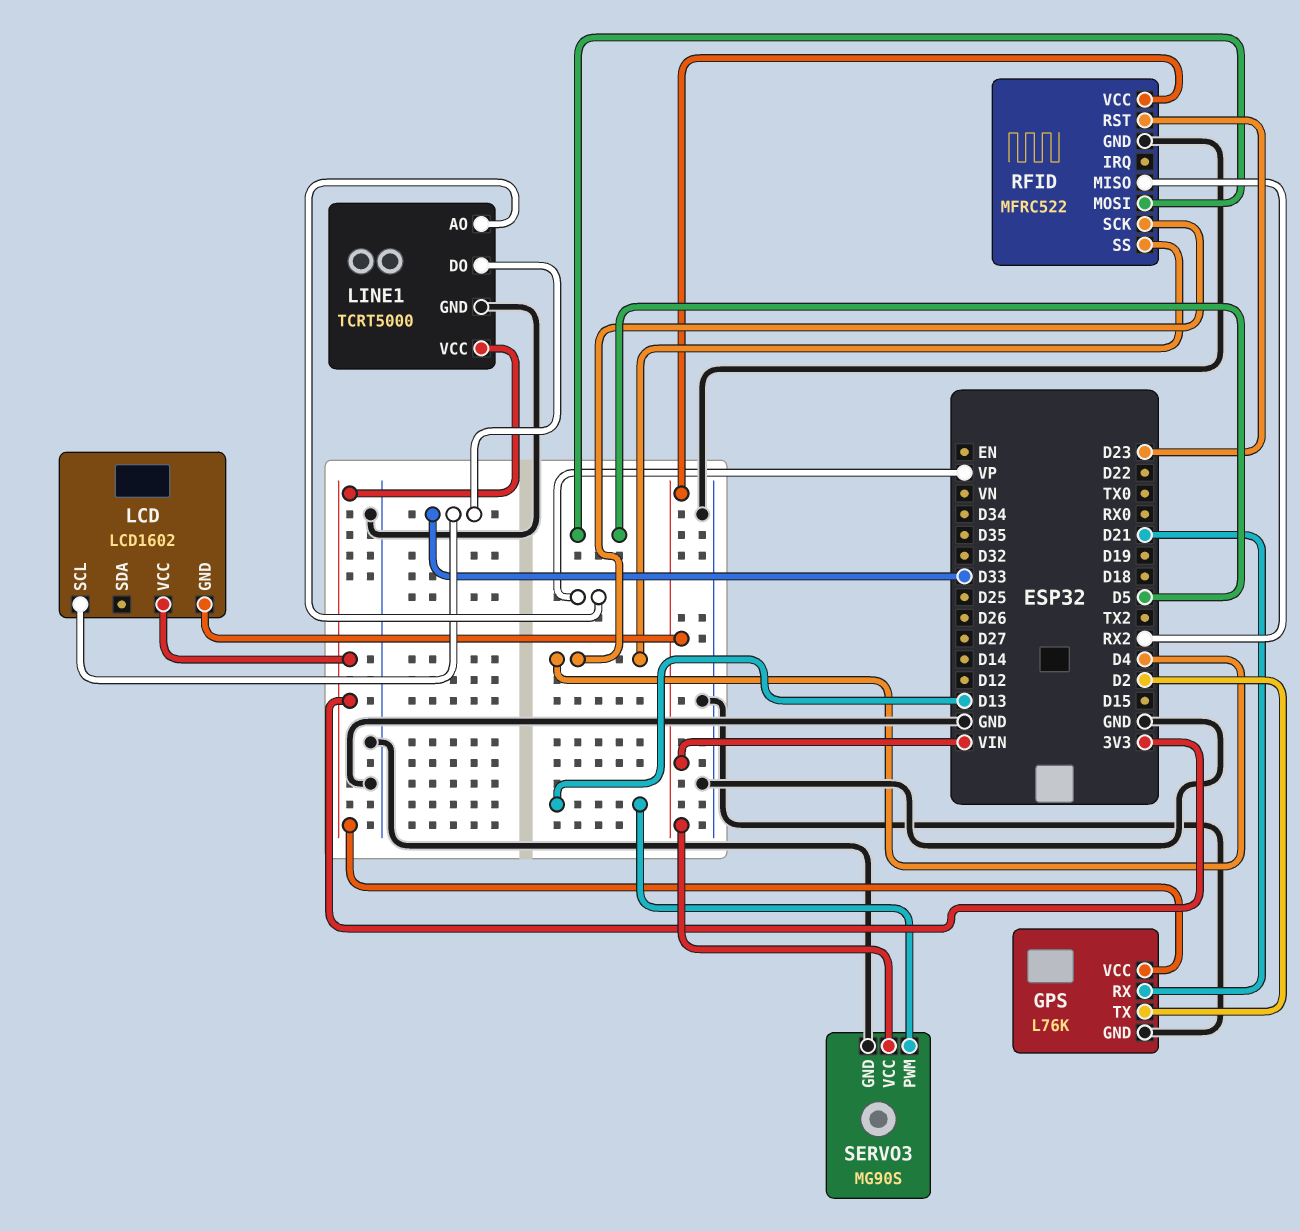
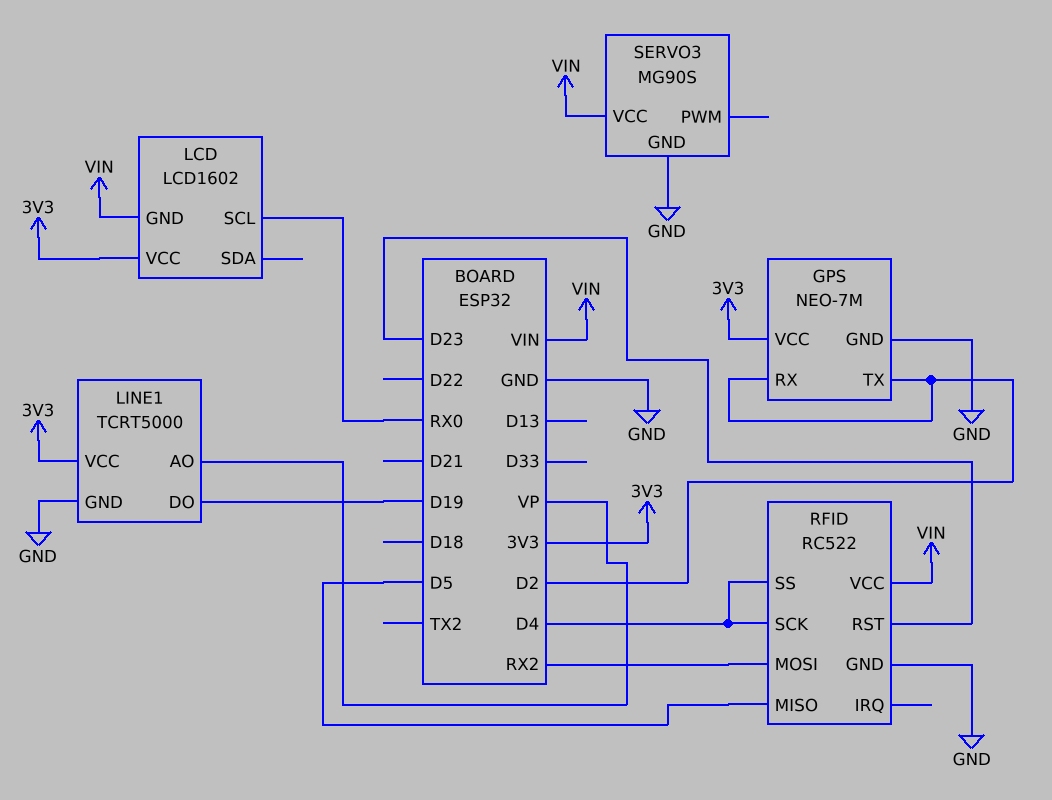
GPS: L76K -> NEO-7M
GPS pin RX: D21 -> D2
LCD pin SCL: D33 -> RX0
LINE1 pin DO: D33 -> D19
RFID: MFRC522 -> RC522
RFID pin MISO: RX2 -> D5
RFID pin MOSI: D5 -> RX2
SERVO3 pin PWM: D13 -> none

